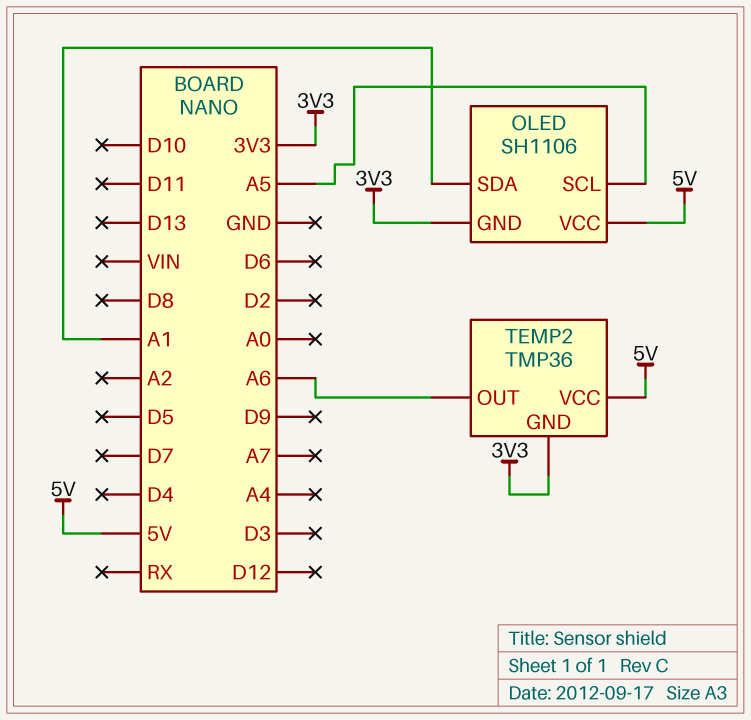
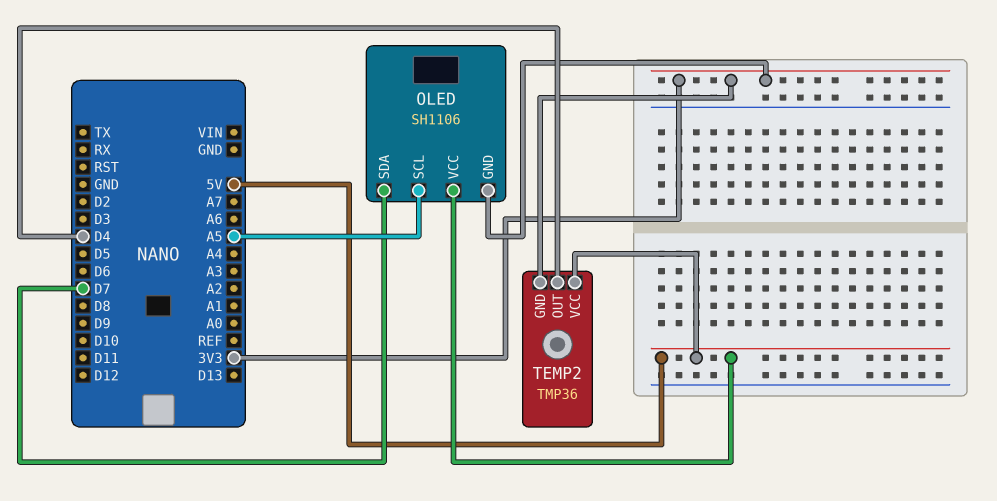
OLED pin SDA: A1 -> D7
TEMP2 pin OUT: A6 -> D4

